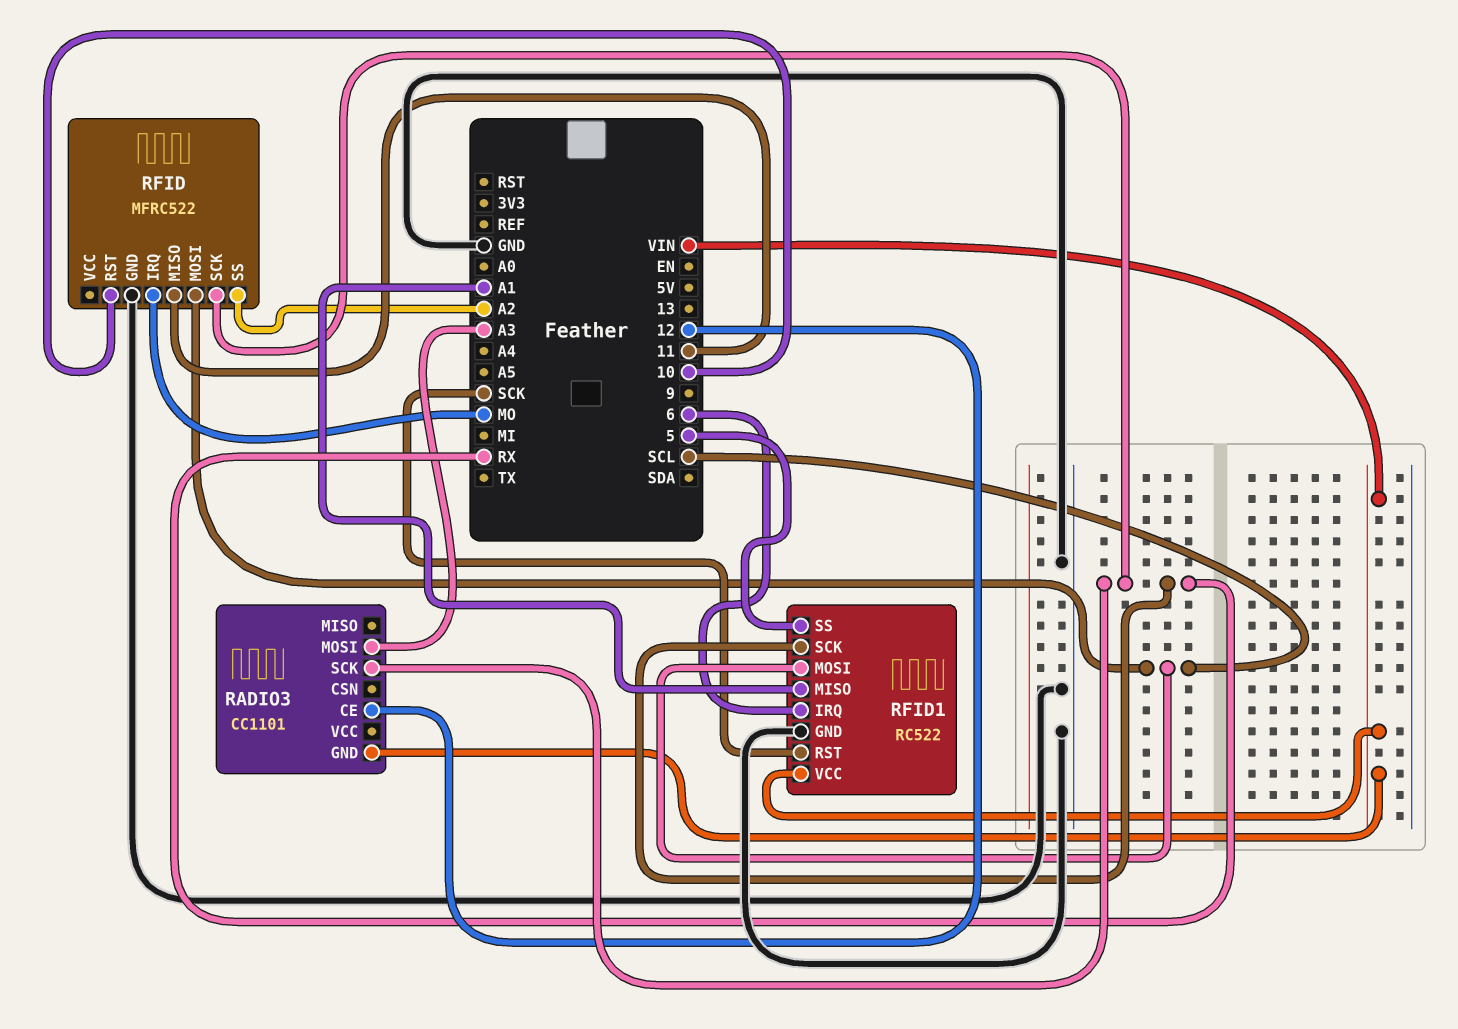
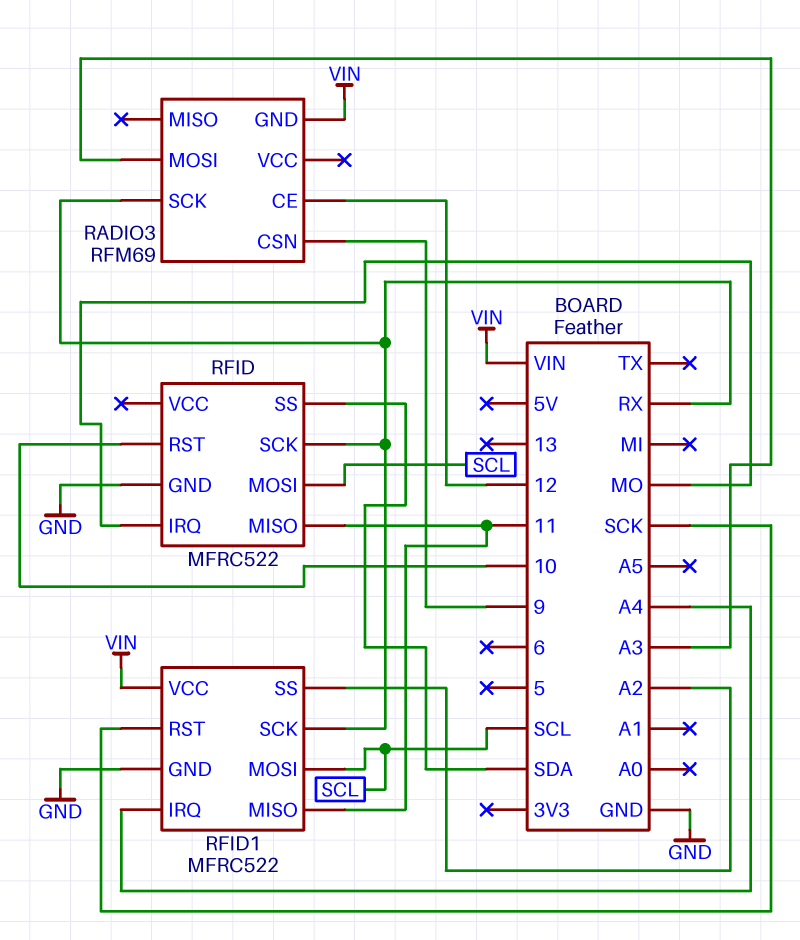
RADIO3: CC1101 -> RFM69
RADIO3 pin CSN: none -> 9
RFID pin SS: A2 -> SDA
RFID1: RC522 -> MFRC522
RFID1 pin IRQ: 6 -> A4
RFID1 pin MISO: A1 -> 11
RFID1 pin SS: 5 -> A2

